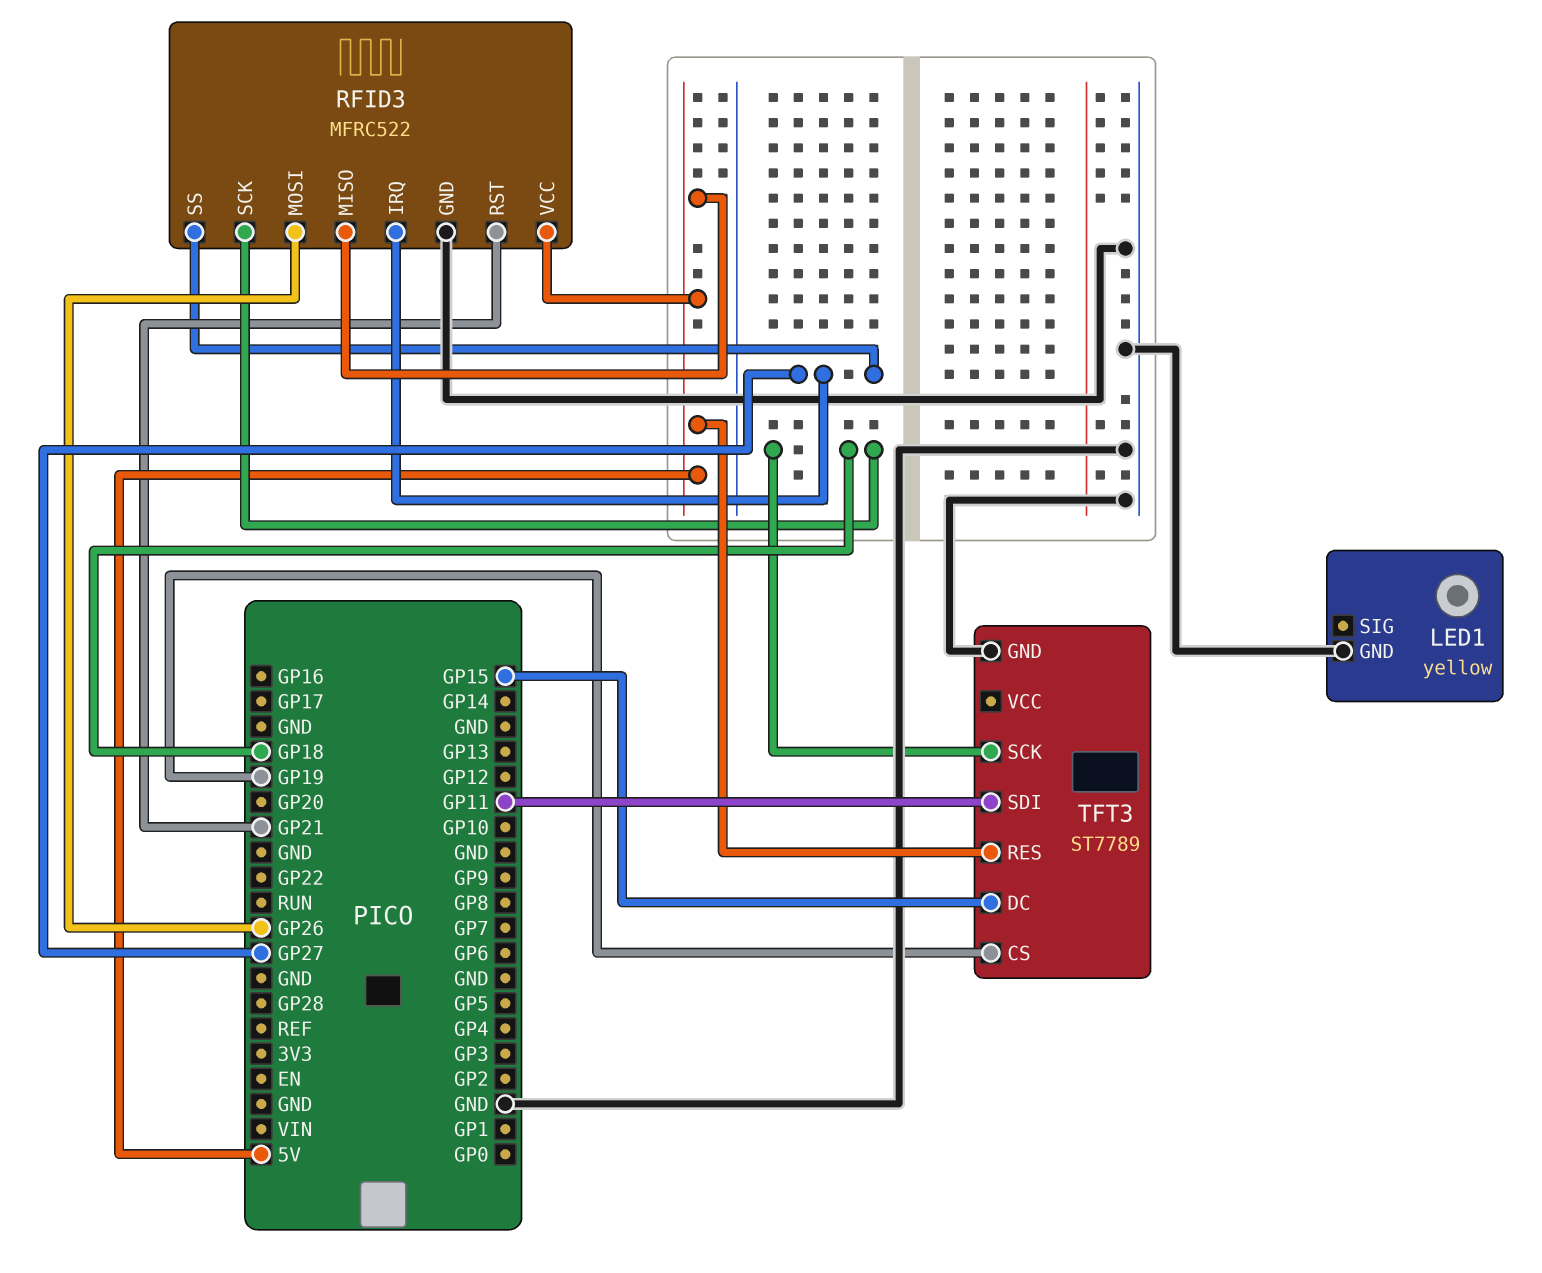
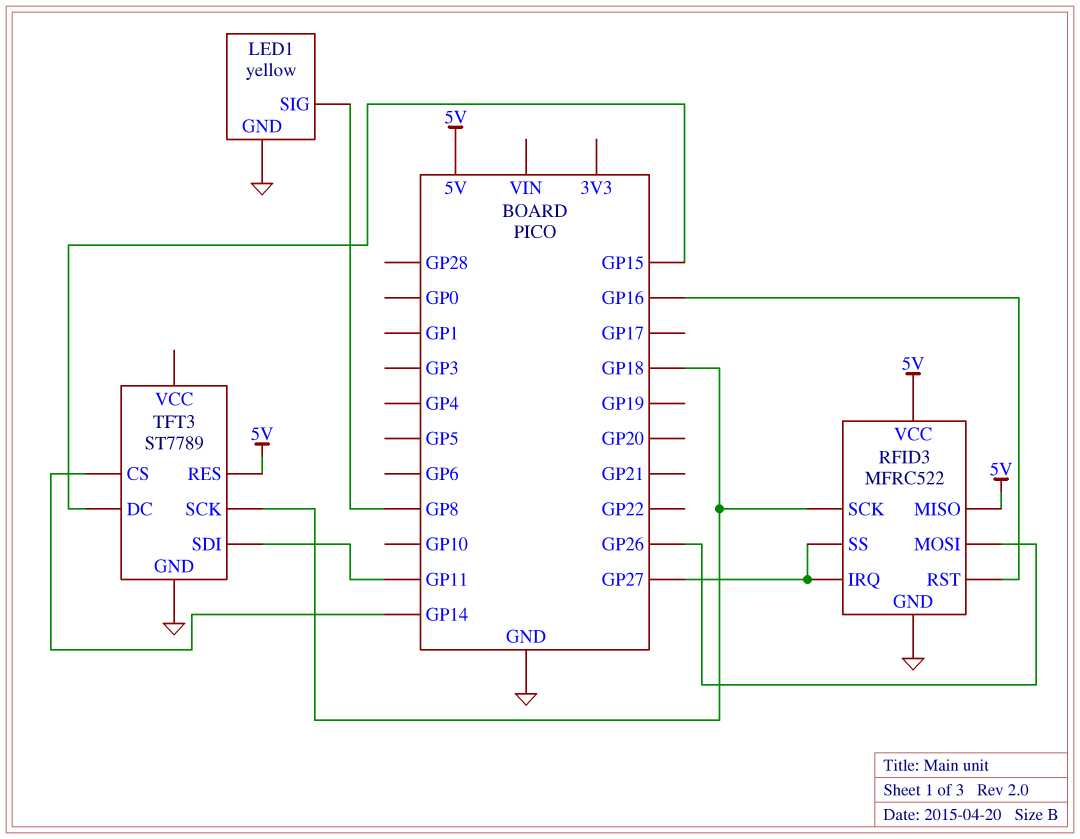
LED1 pin SIG: none -> GP8
RFID3 pin RST: GP21 -> GP16
TFT3 pin CS: GP19 -> GP14

